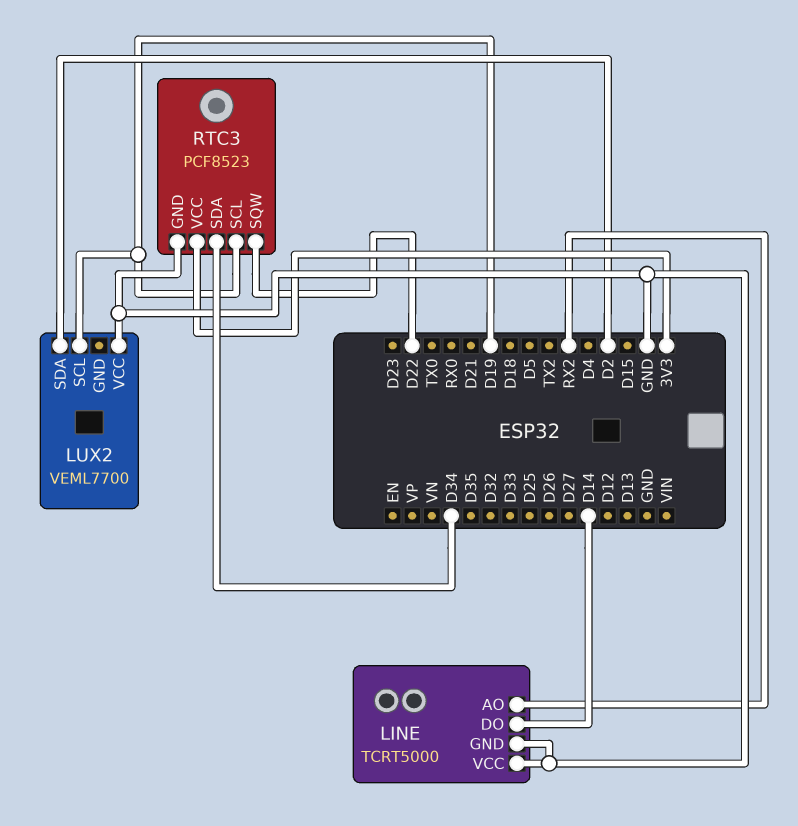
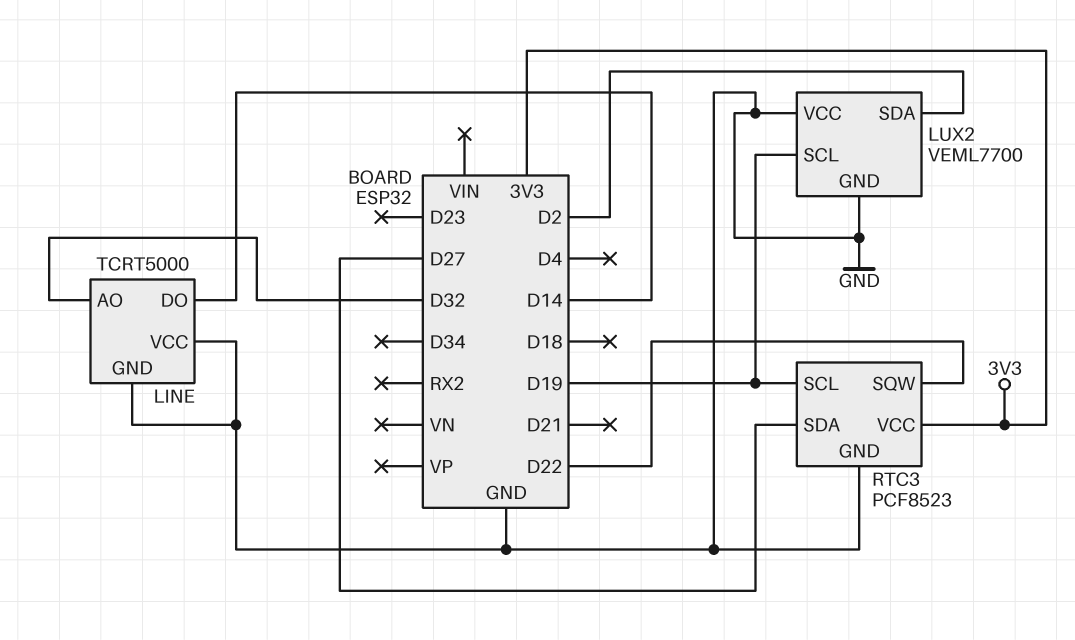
LINE pin AO: RX2 -> D32
LUX2 pin GND: none -> GND
RTC3 pin SDA: D34 -> D27

